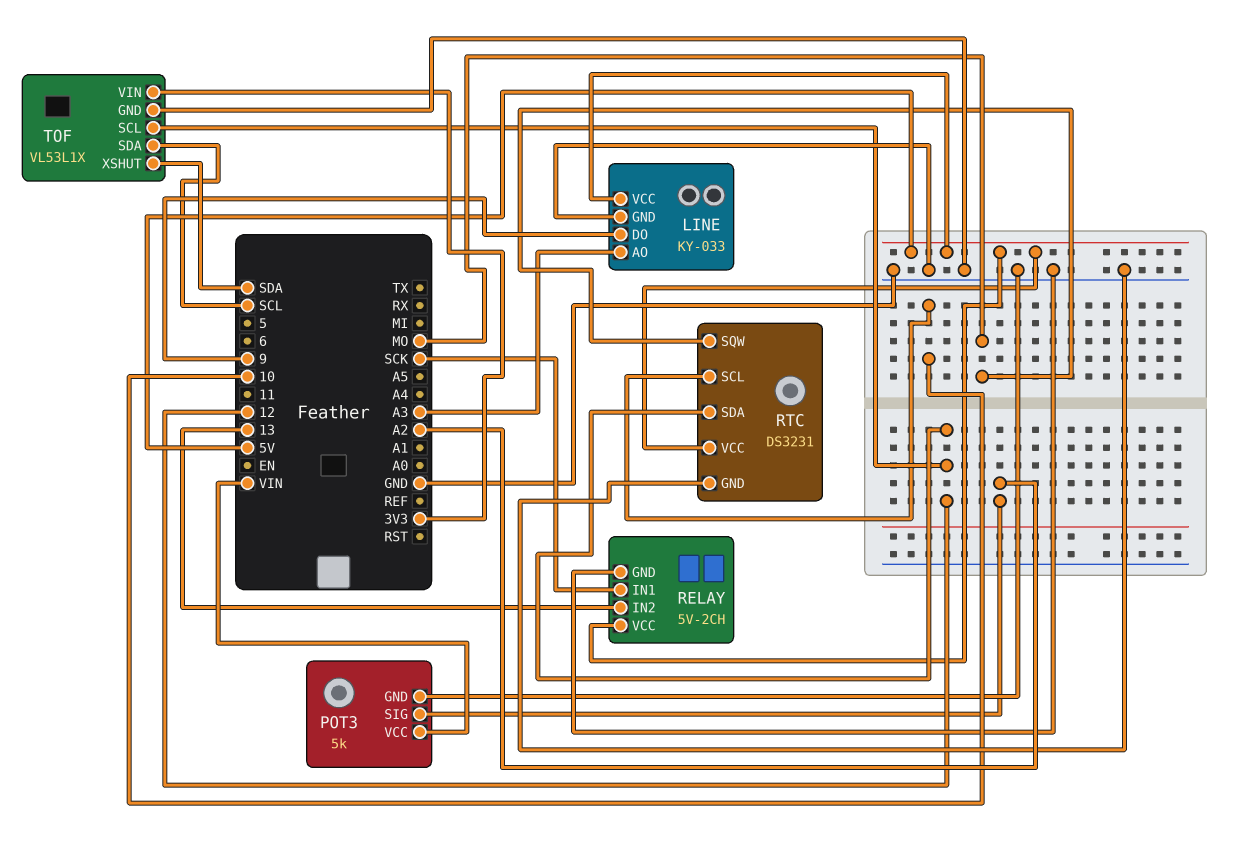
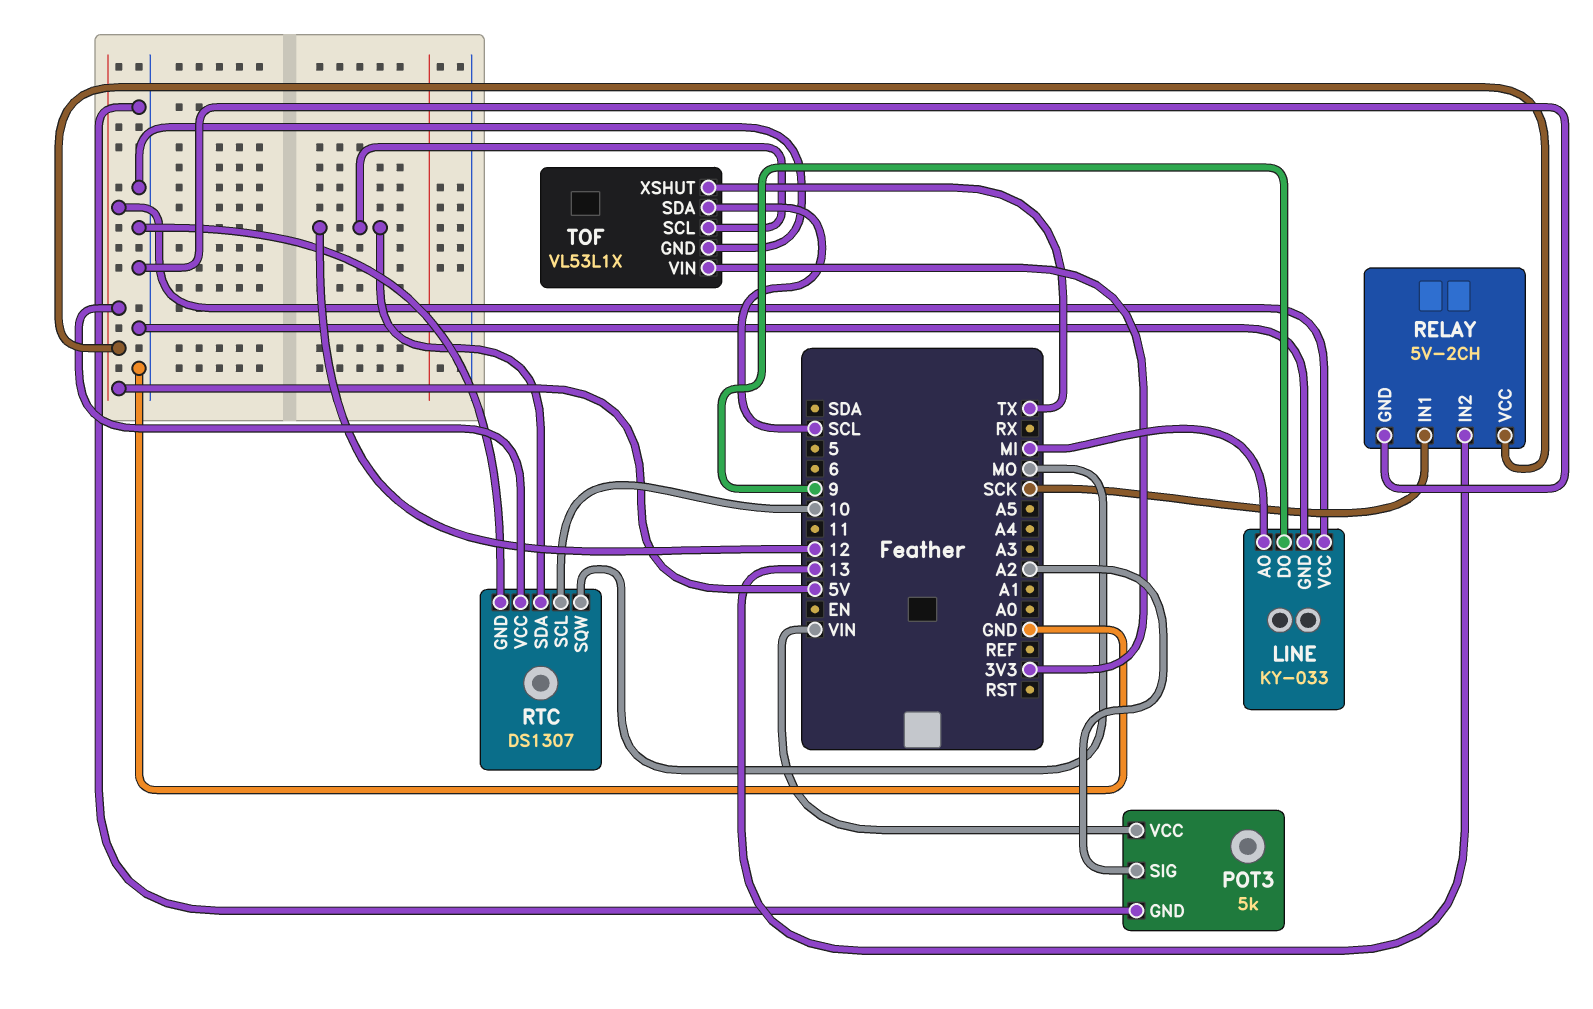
LINE pin AO: A3 -> MI
RTC: DS3231 -> DS1307
TOF pin XSHUT: SDA -> TX

